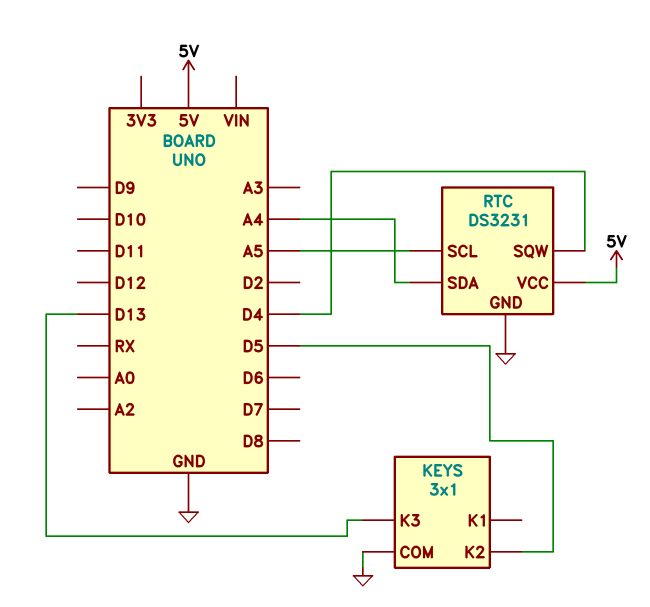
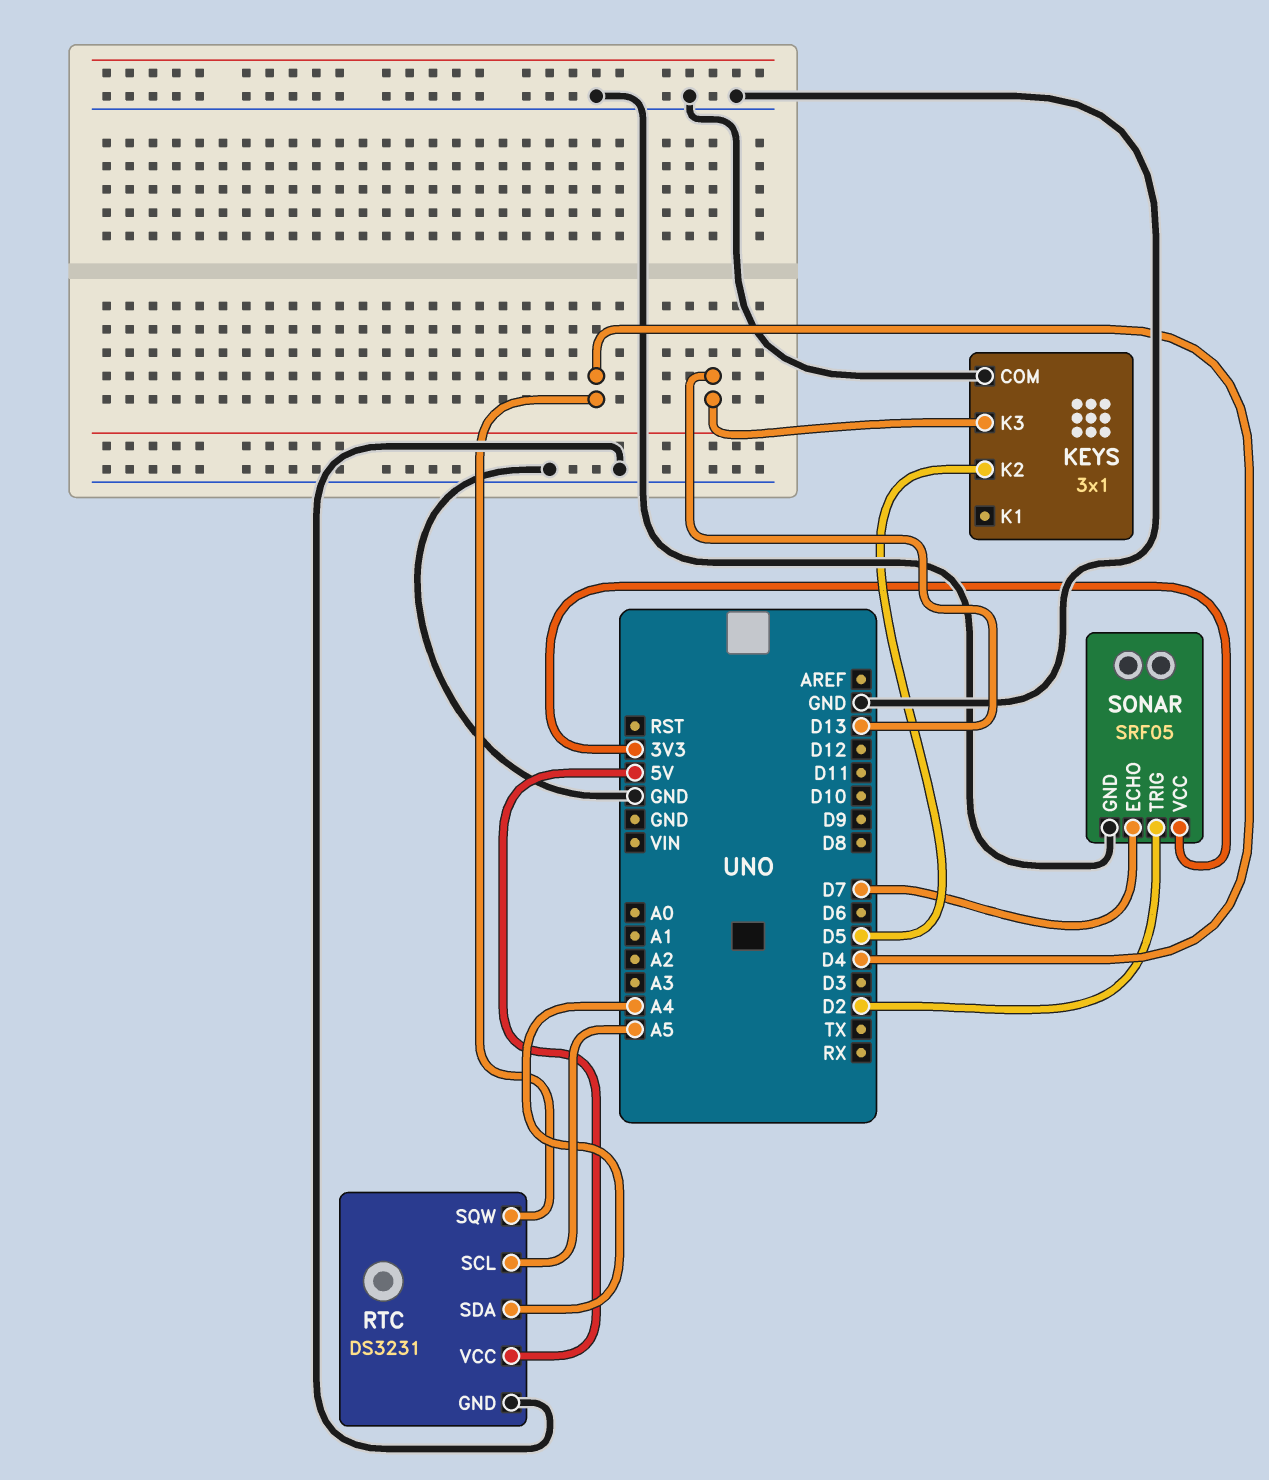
SONAR: none -> SRF05
SONAR pin ECHO: none -> D7
SONAR pin GND: none -> GND
SONAR pin TRIG: none -> D2
SONAR pin VCC: none -> 3V3

